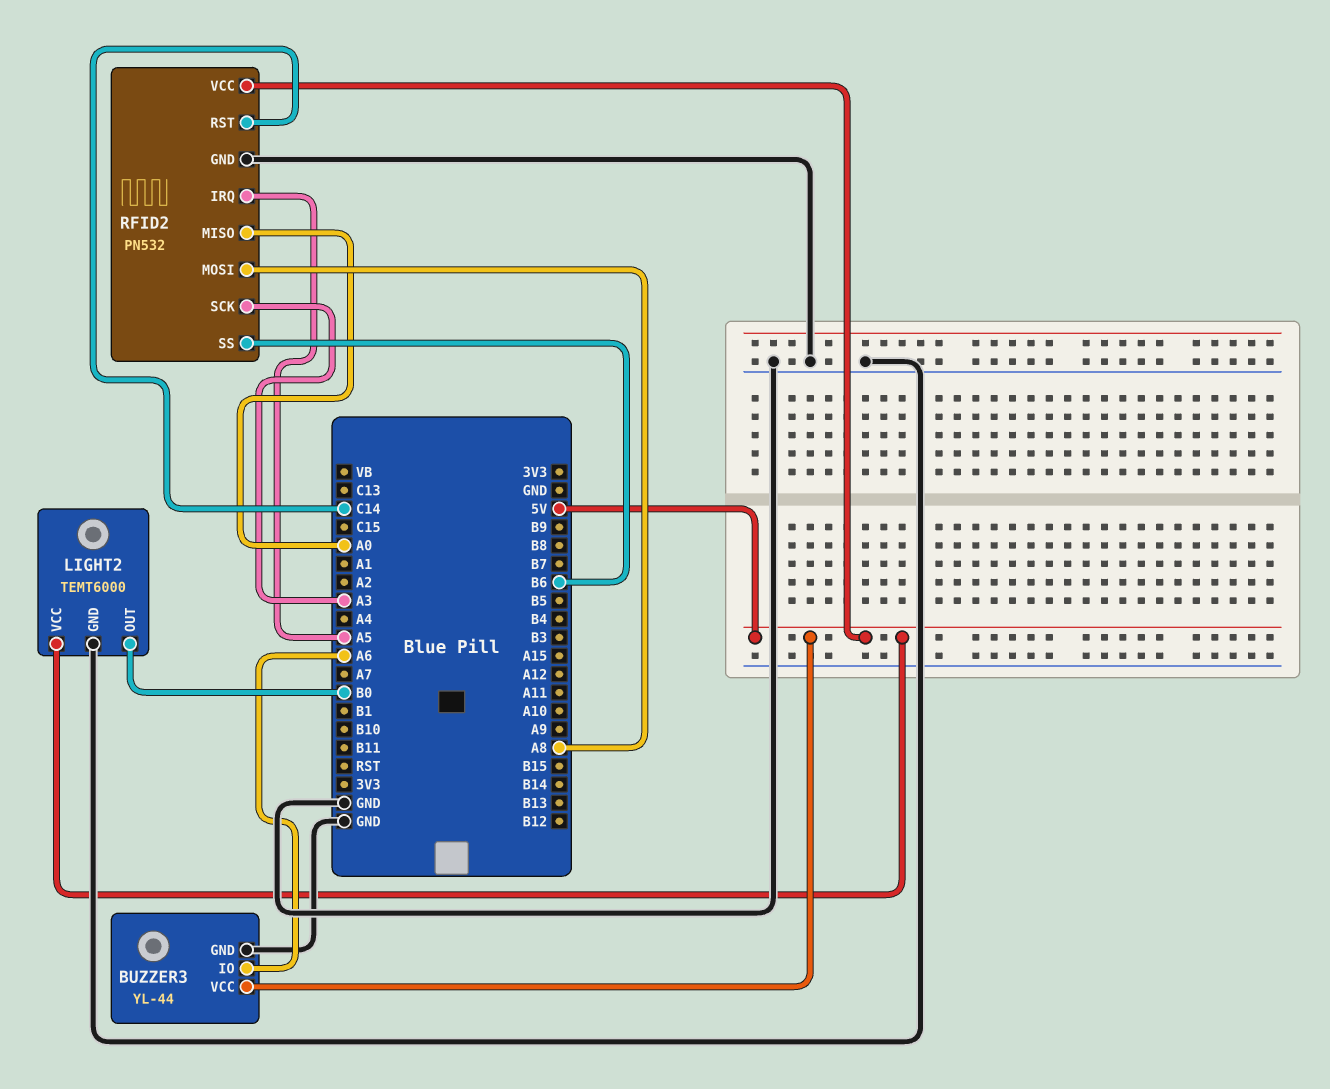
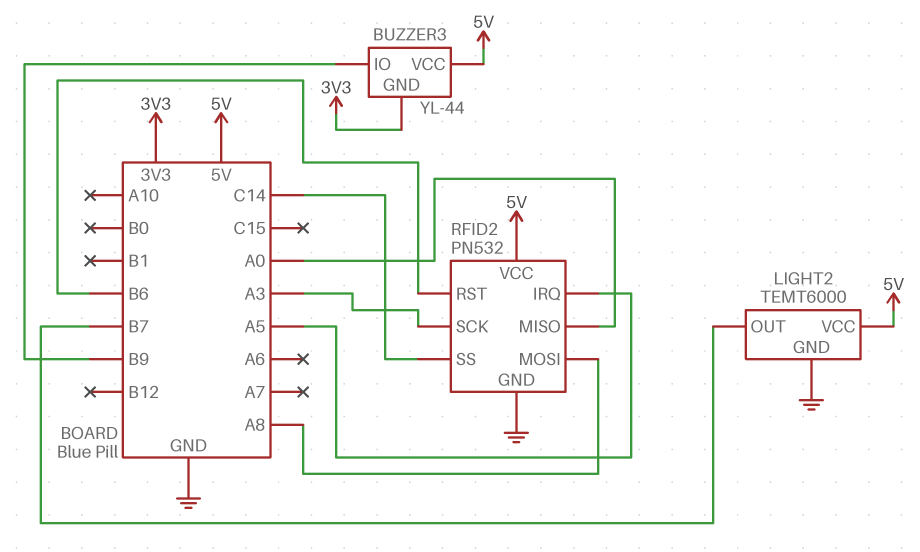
BUZZER3 pin GND: GND -> 3V3
BUZZER3 pin IO: A6 -> B9
LIGHT2 pin OUT: B0 -> B7
RFID2 pin RST: C14 -> B6
RFID2 pin SS: B6 -> C14

